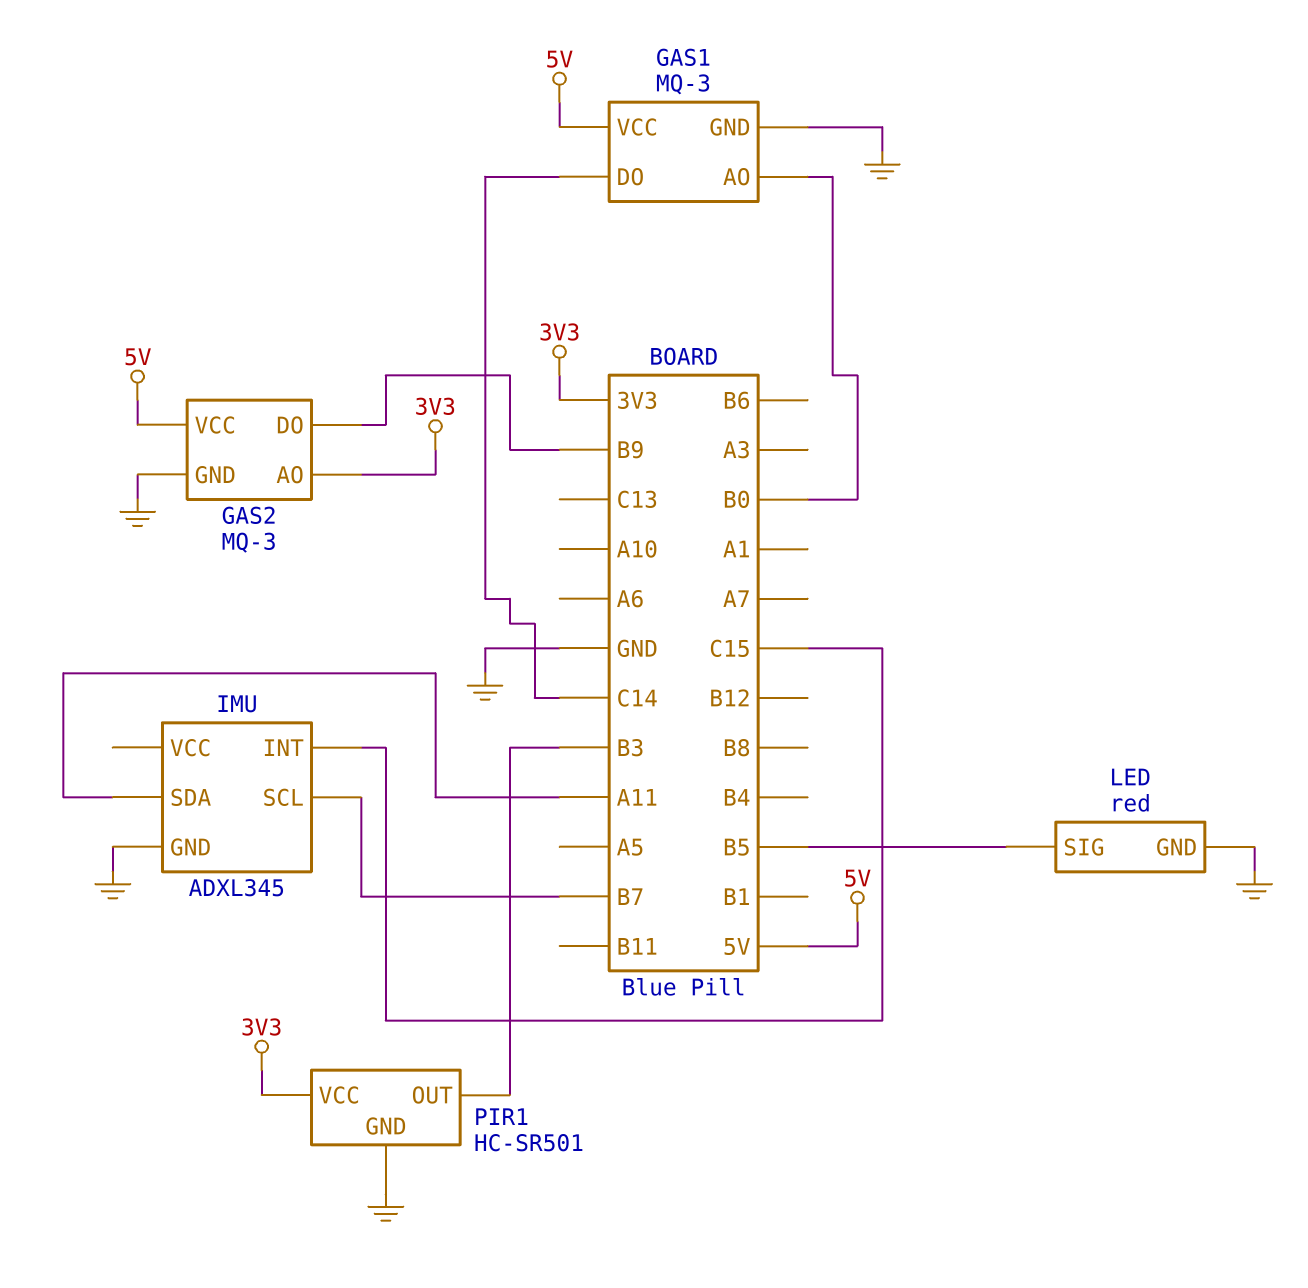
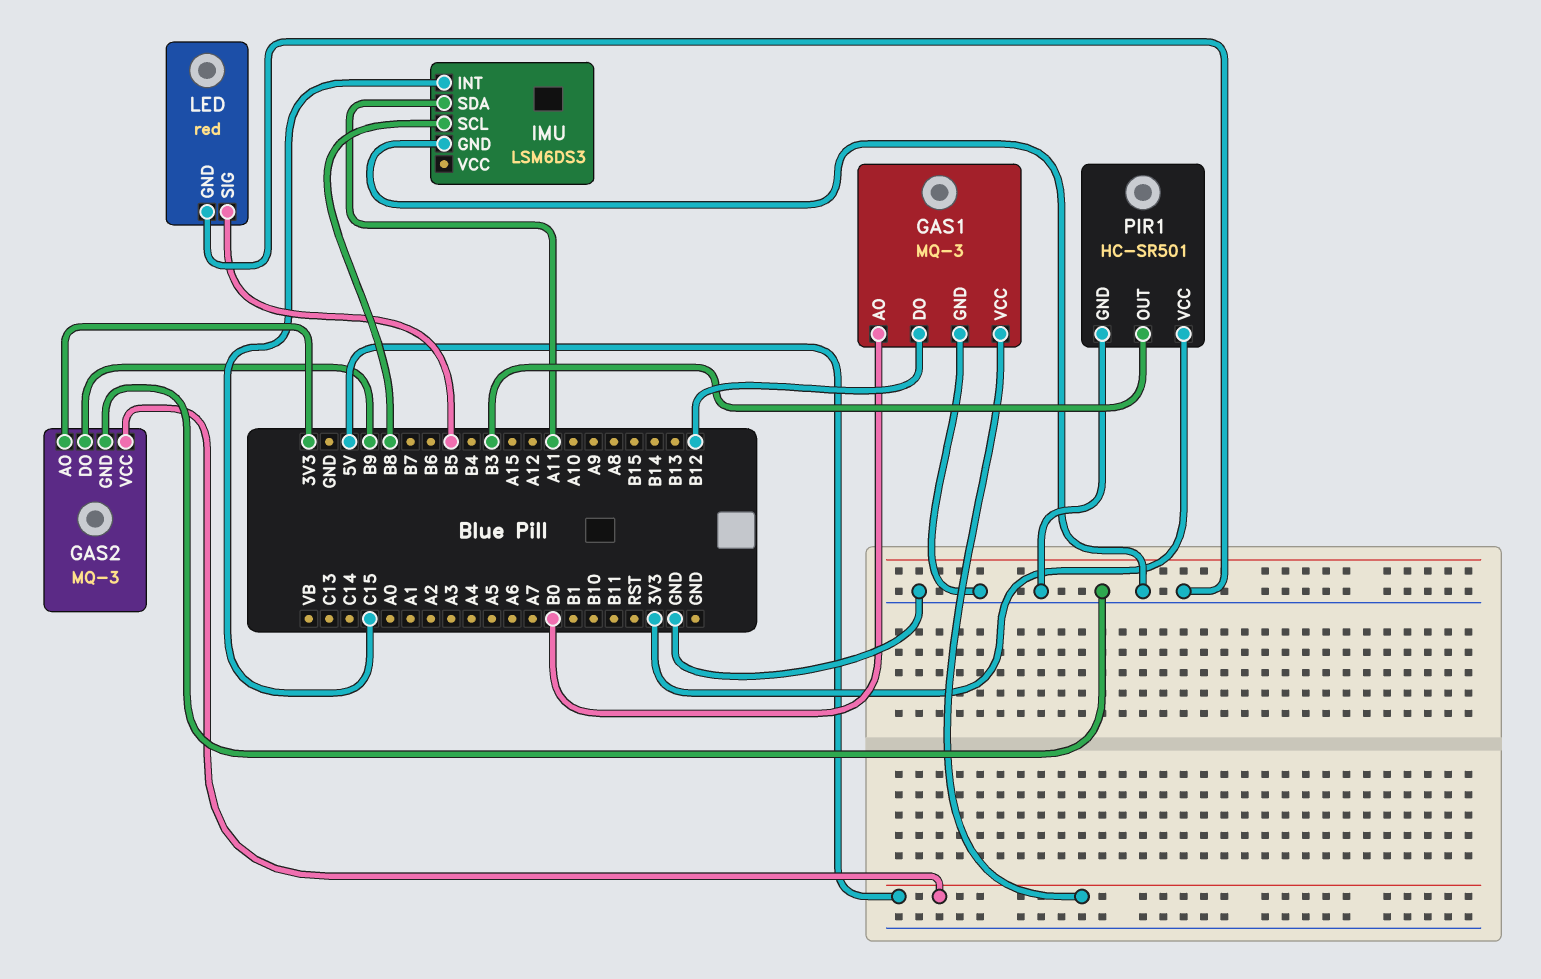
GAS1 pin DO: C14 -> B12
IMU: ADXL345 -> LSM6DS3
IMU pin SCL: B7 -> B8

